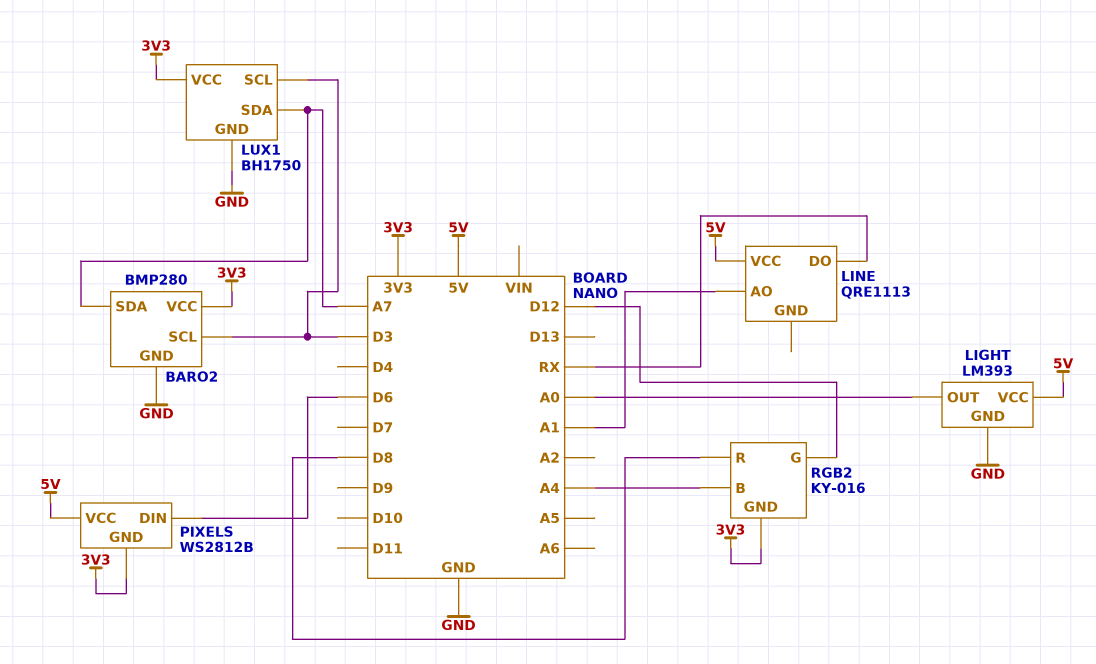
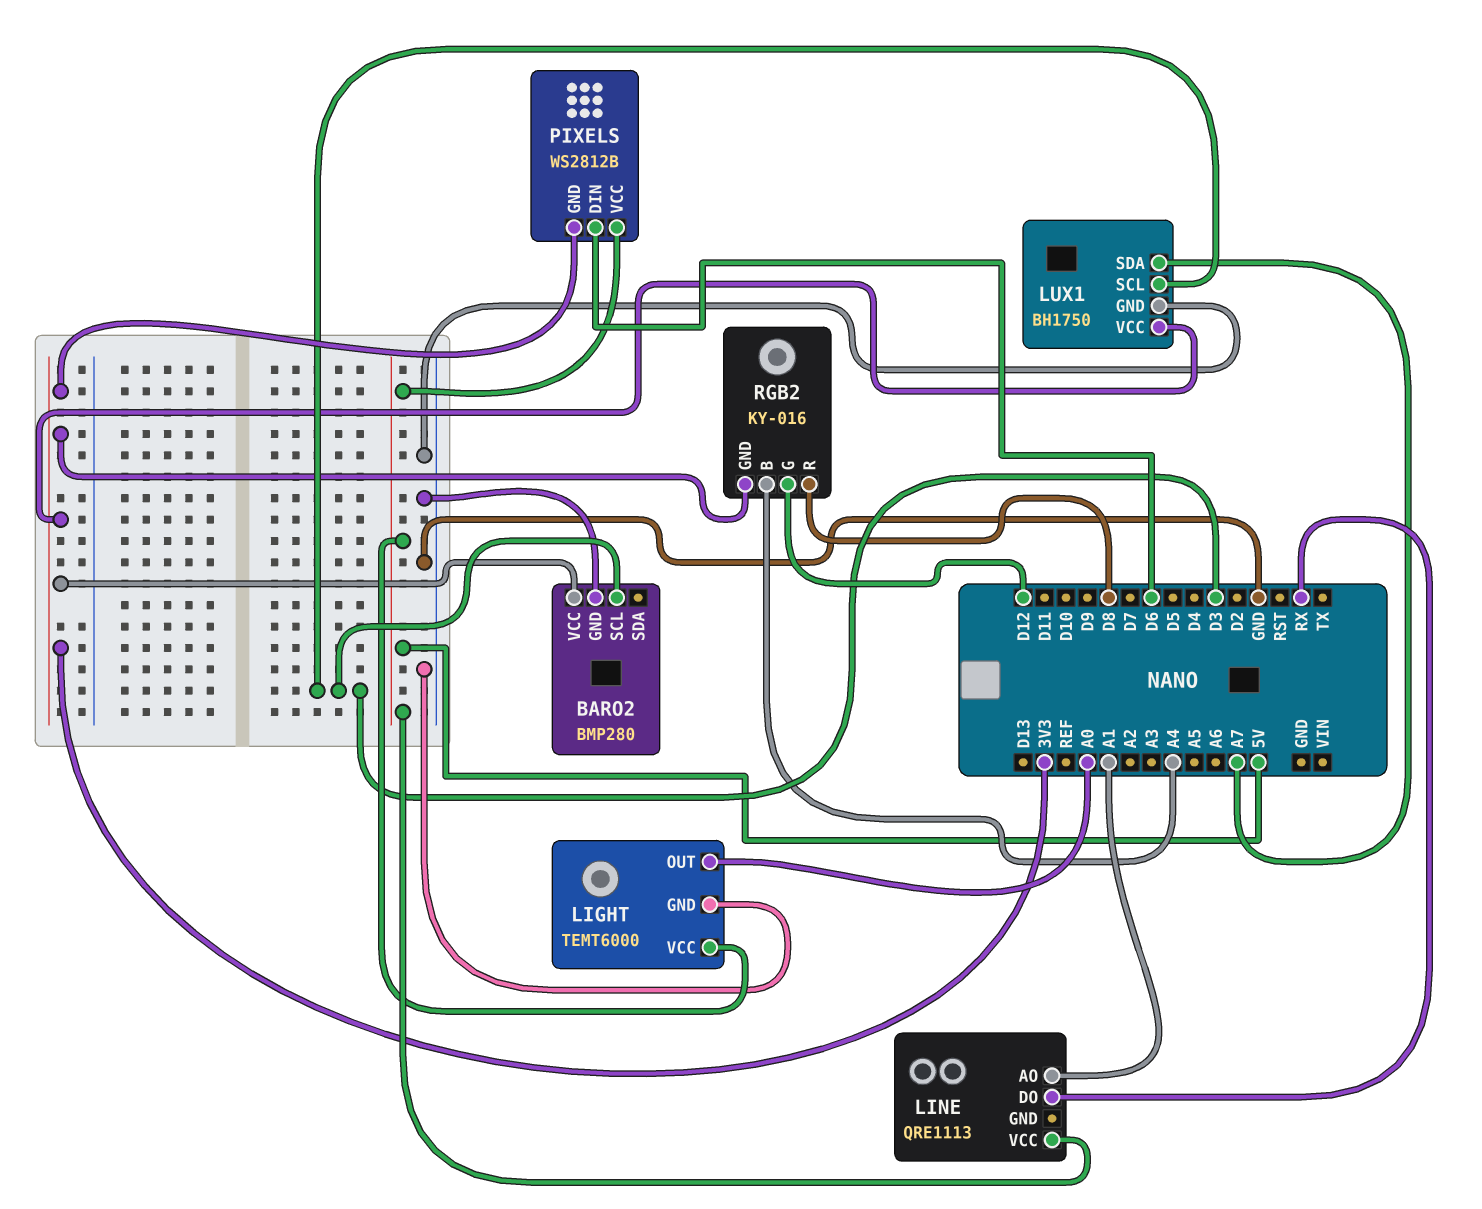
BARO2 pin SDA: A7 -> none
LIGHT: LM393 -> TEMT6000

